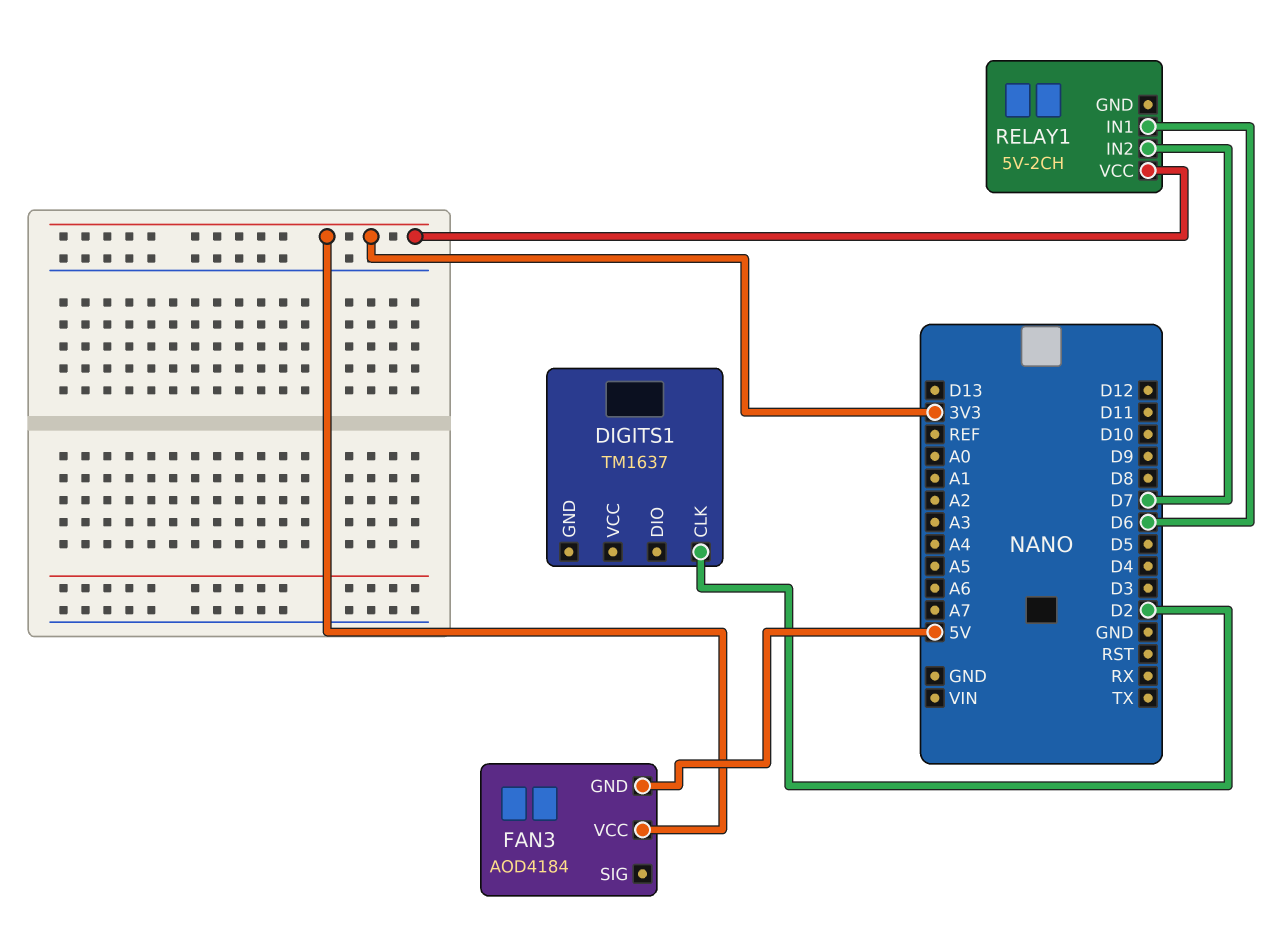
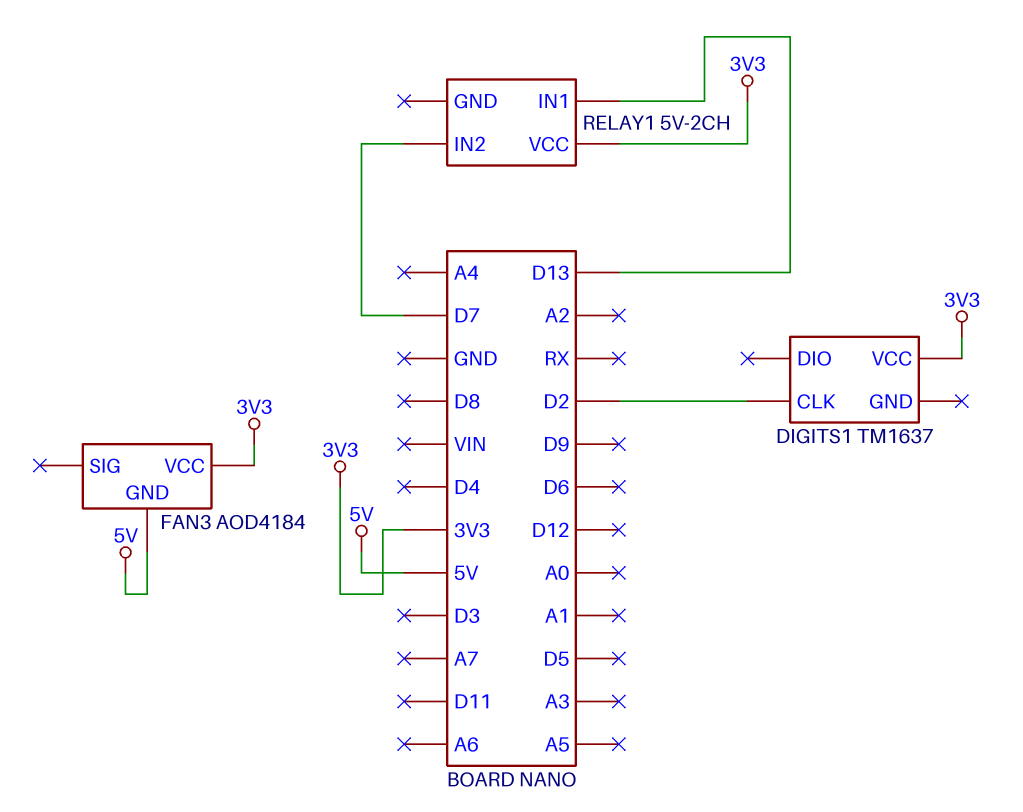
DIGITS1 pin VCC: none -> 3V3
RELAY1 pin IN1: D6 -> D13

